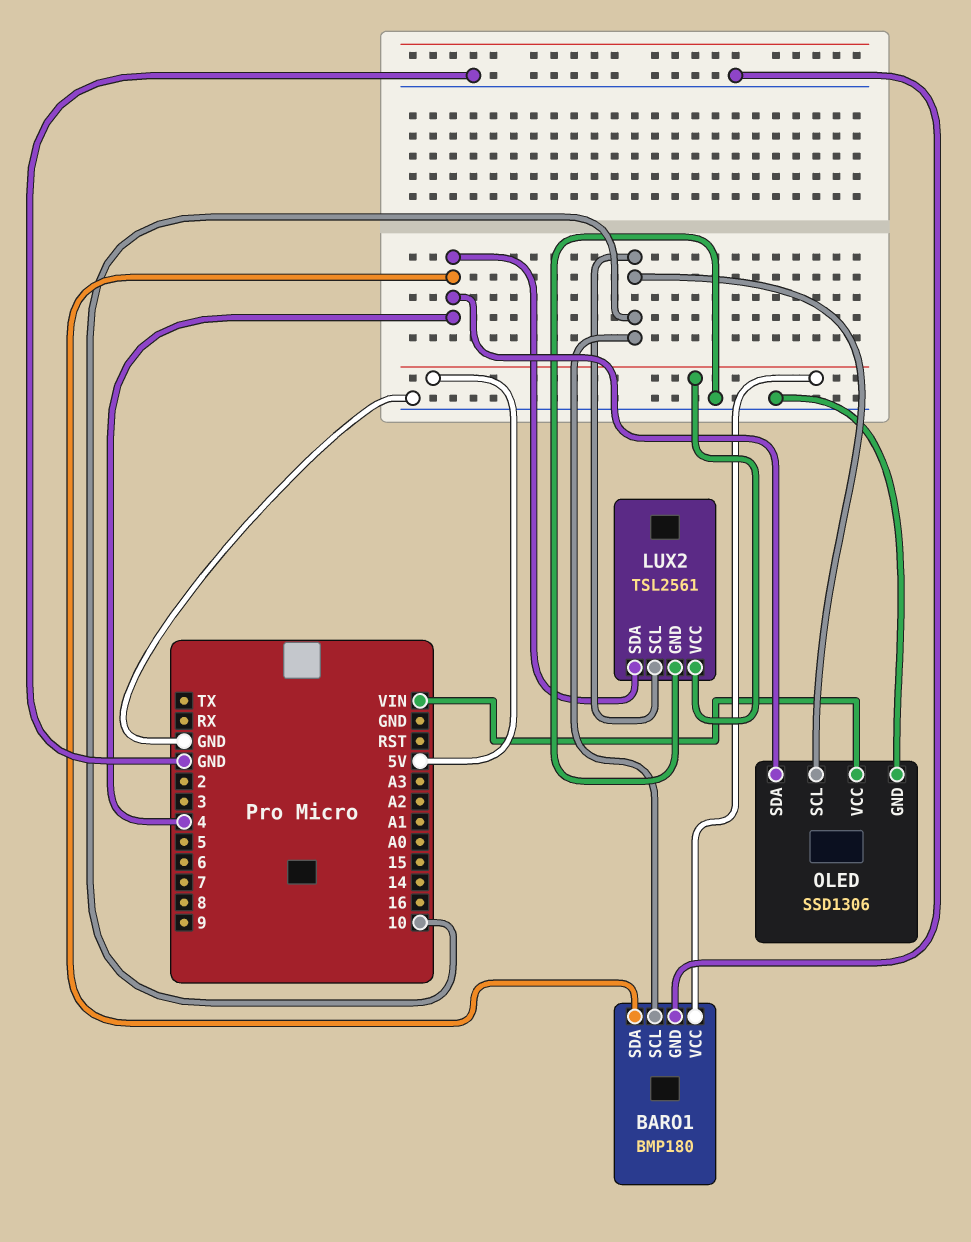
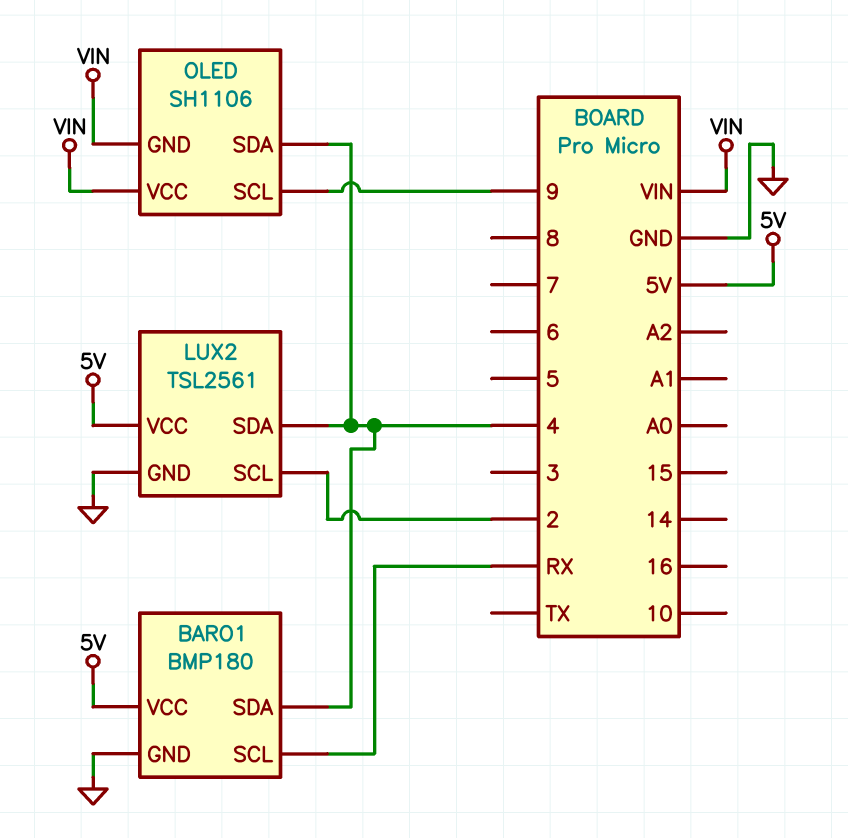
BARO1 pin SCL: 10 -> RX
LUX2 pin SCL: 10 -> 2
OLED: SSD1306 -> SH1106
OLED pin GND: GND -> VIN
OLED pin SCL: 10 -> 9

